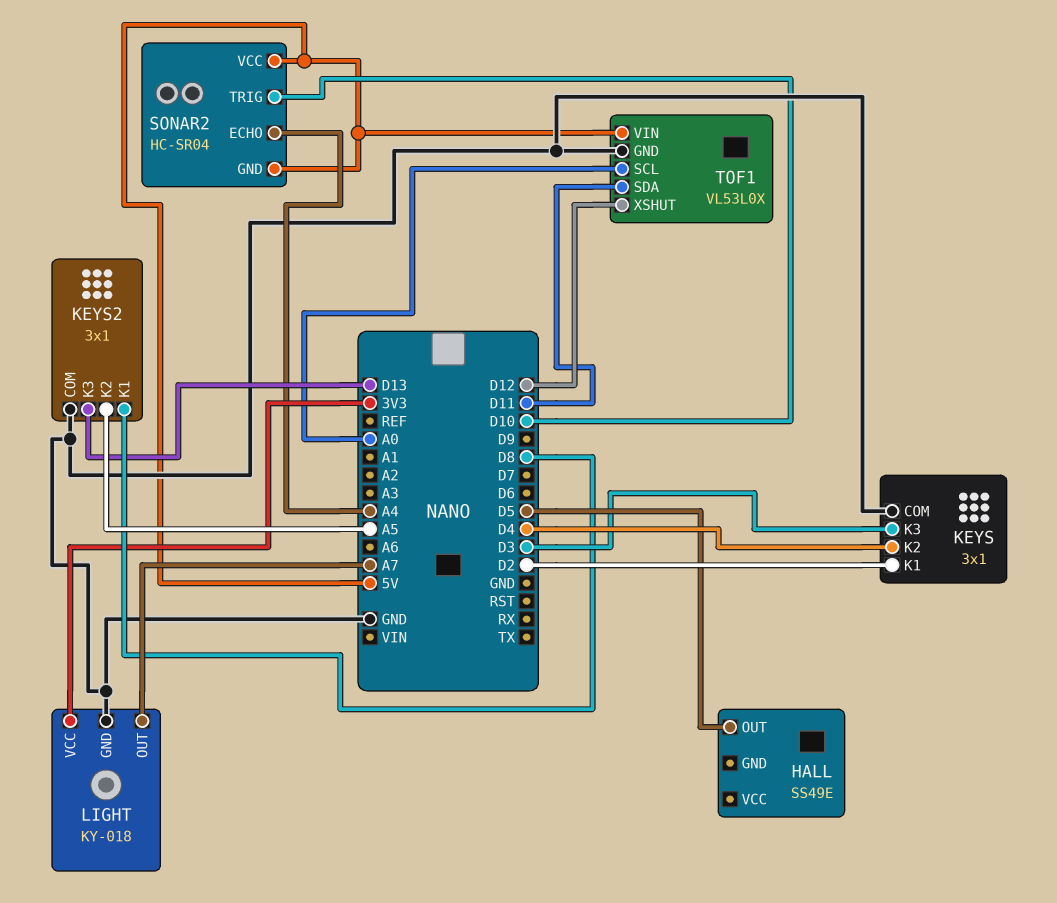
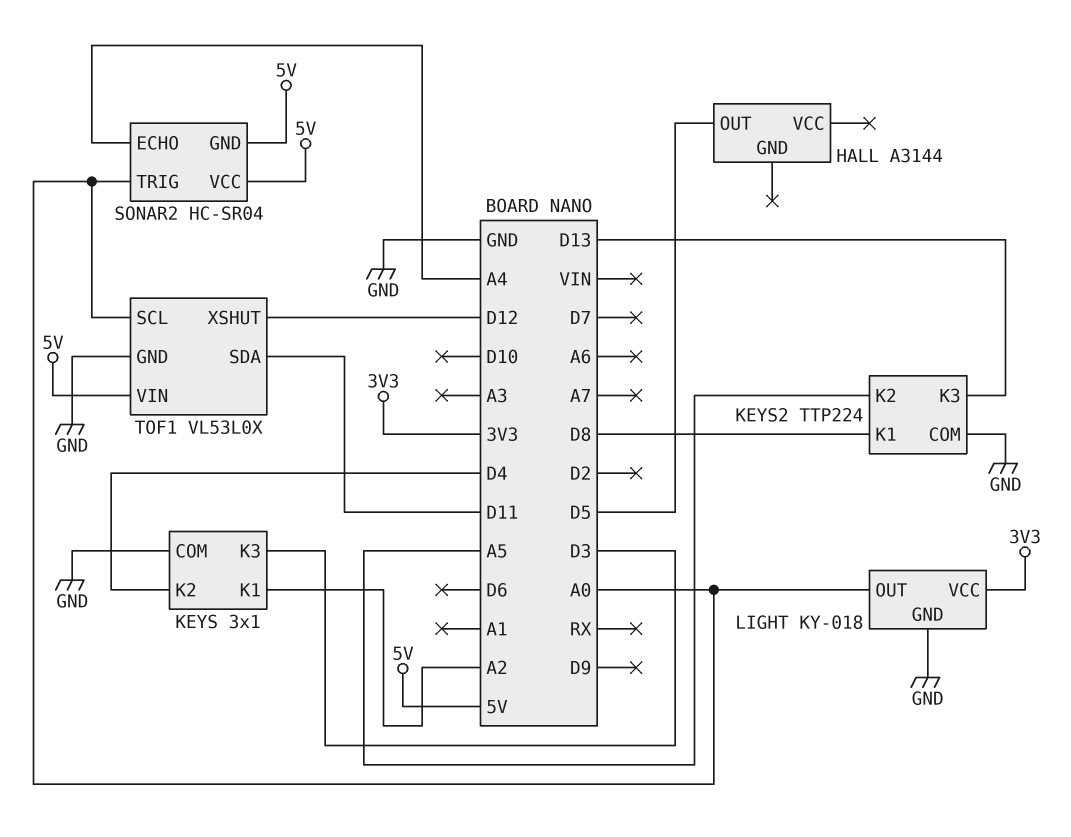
HALL: SS49E -> A3144
KEYS pin K1: D2 -> A2
KEYS2: 3x1 -> TTP224
LIGHT pin OUT: A7 -> A0
SONAR2 pin TRIG: D10 -> A0

